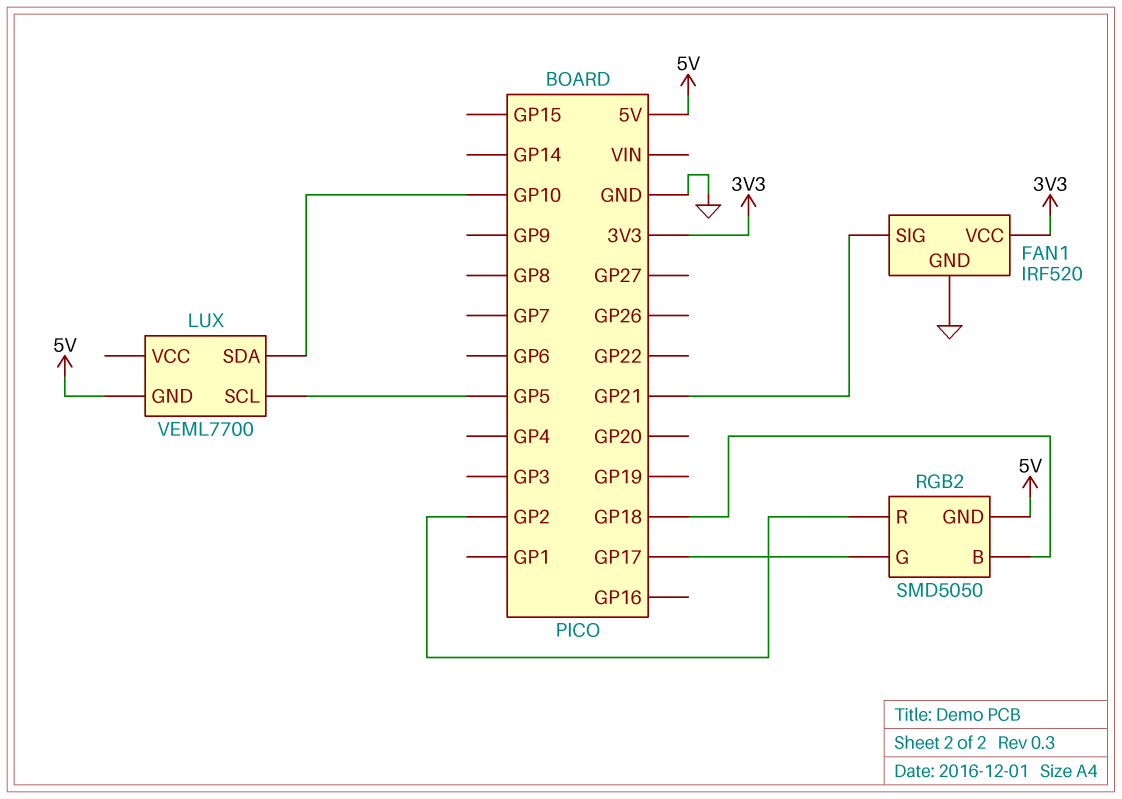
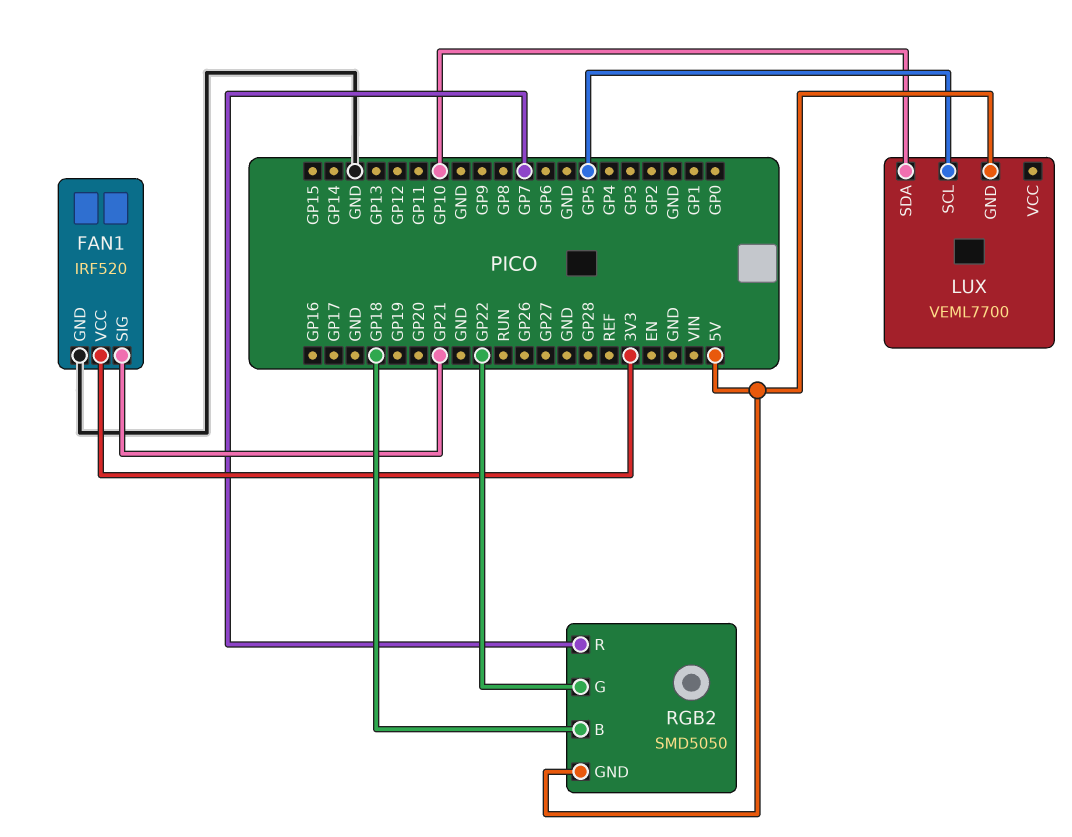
RGB2 pin G: GP17 -> GP22
RGB2 pin R: GP2 -> GP7

